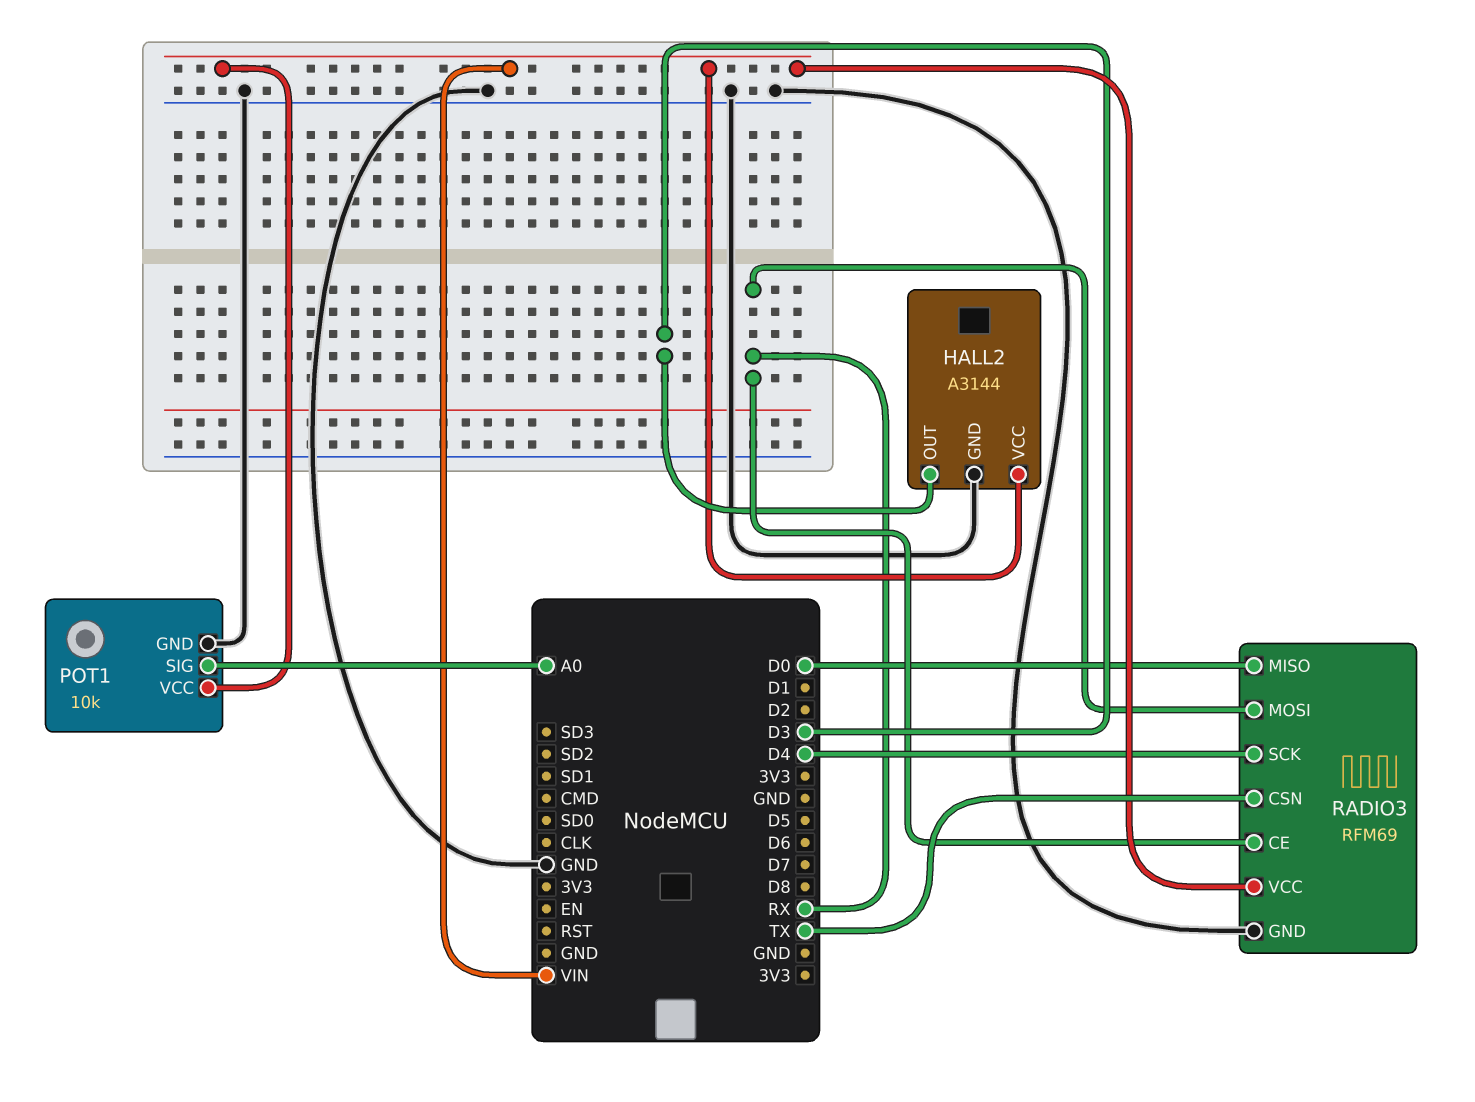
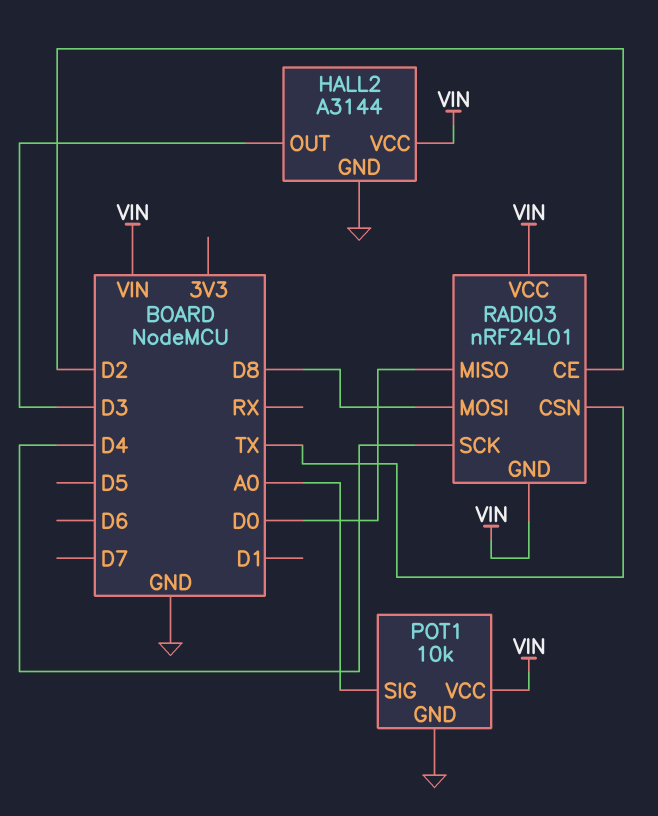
RADIO3: RFM69 -> nRF24L01
RADIO3 pin CE: RX -> D2
RADIO3 pin GND: GND -> VIN
RADIO3 pin MOSI: RX -> D8

